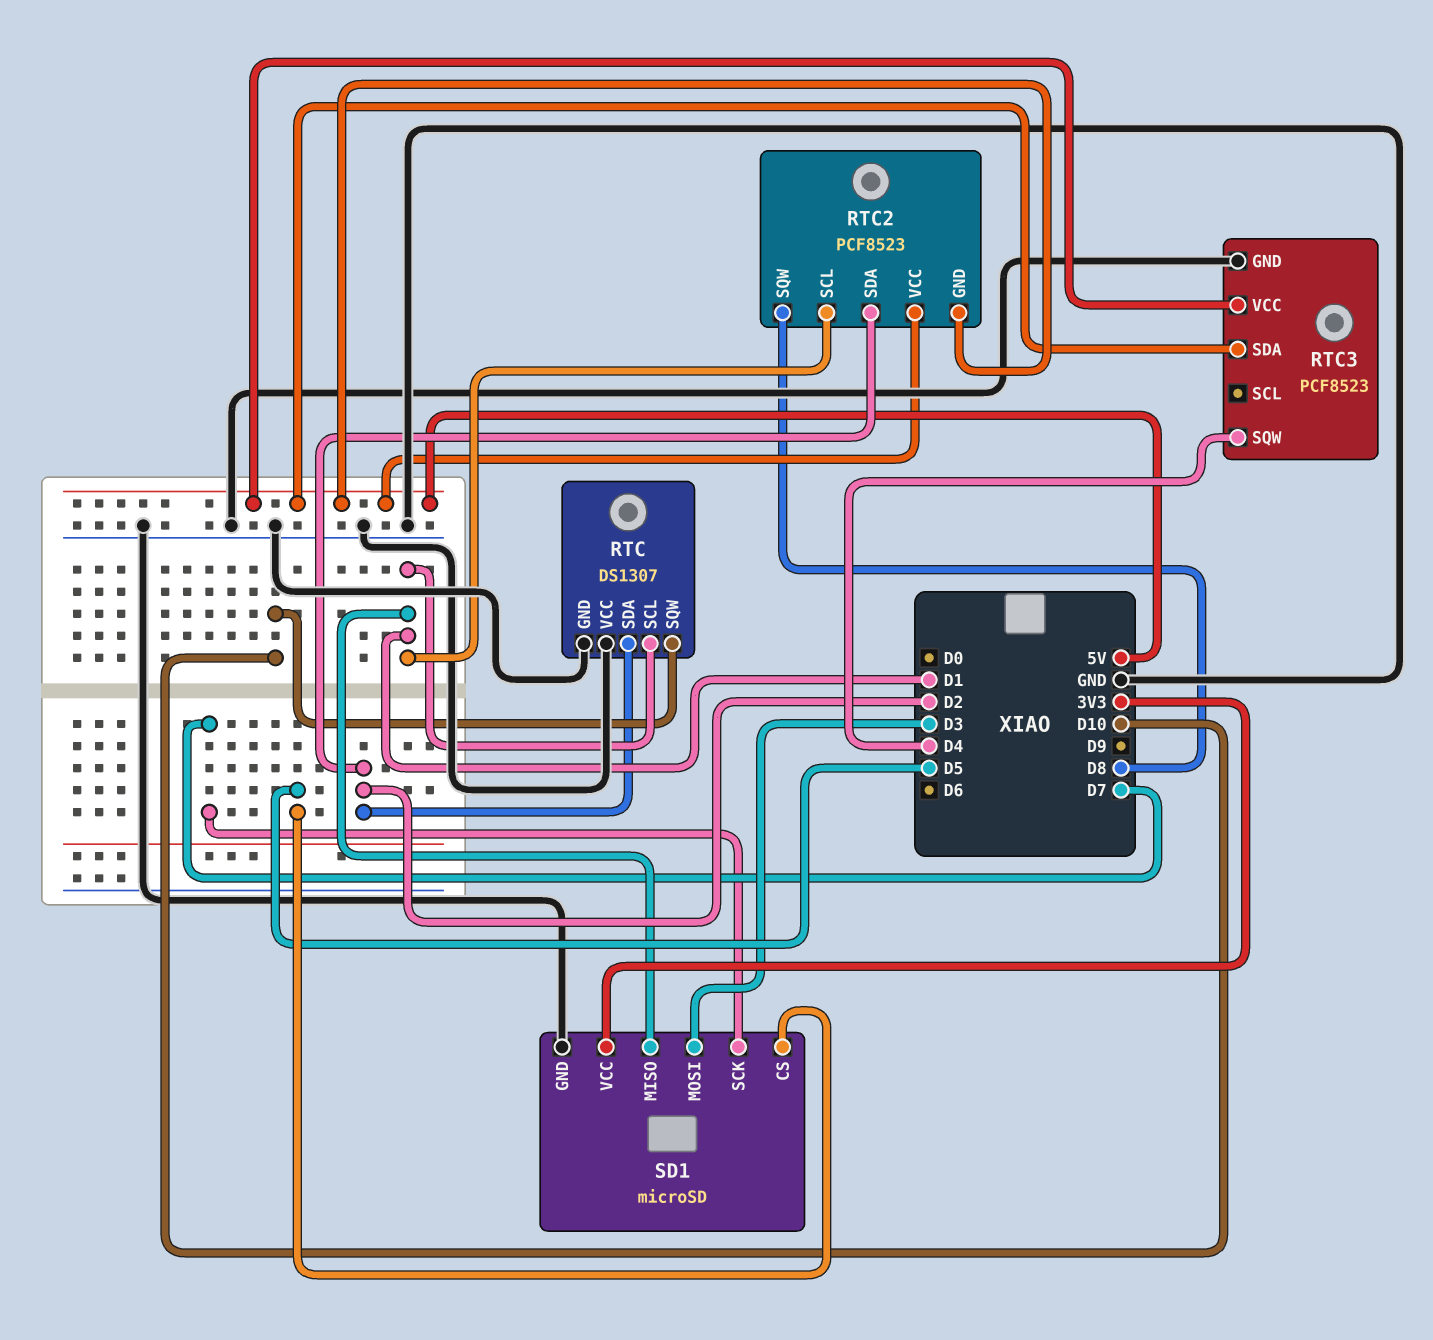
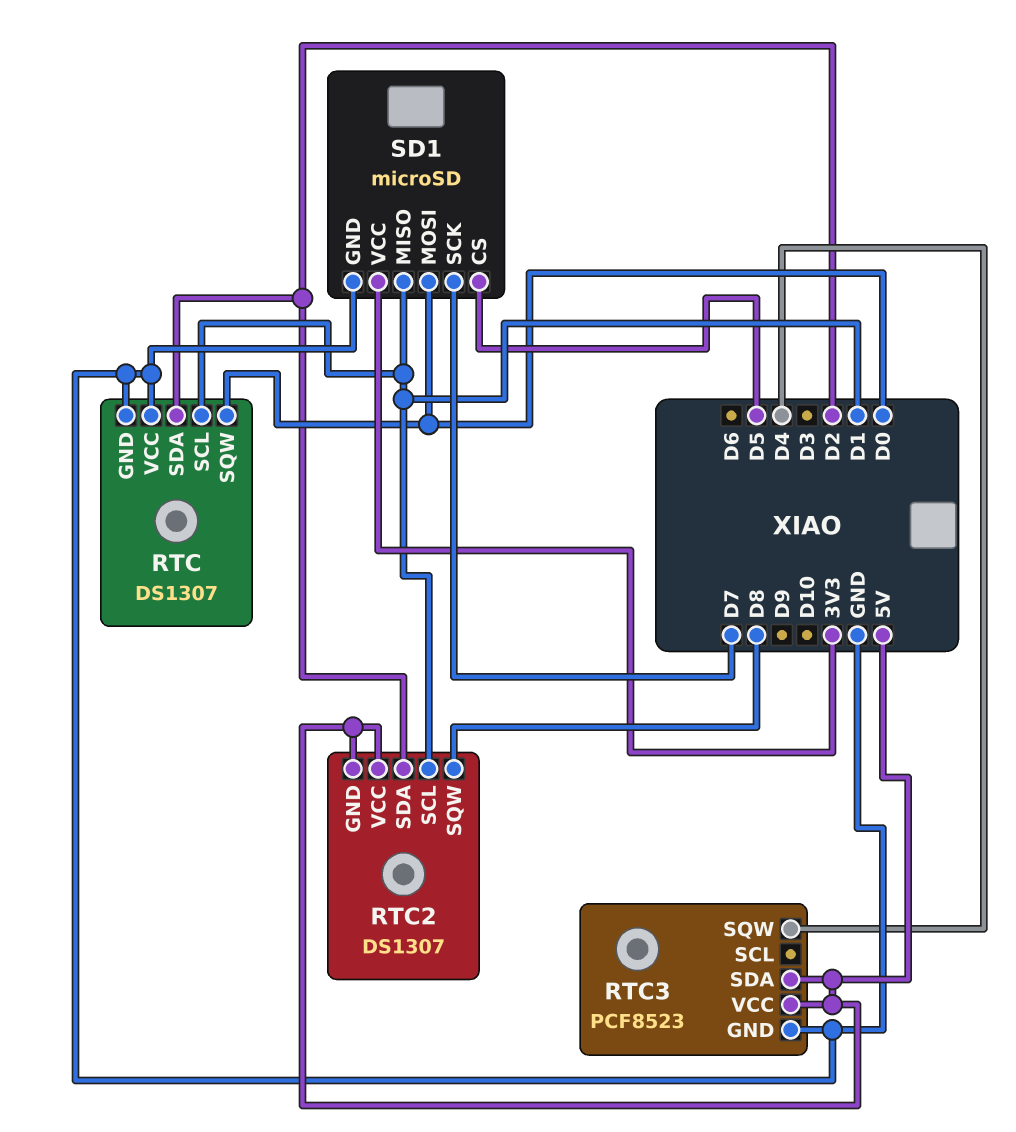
RTC pin SQW: D10 -> D0
RTC2: PCF8523 -> DS1307
SD1 pin MOSI: D3 -> D0

